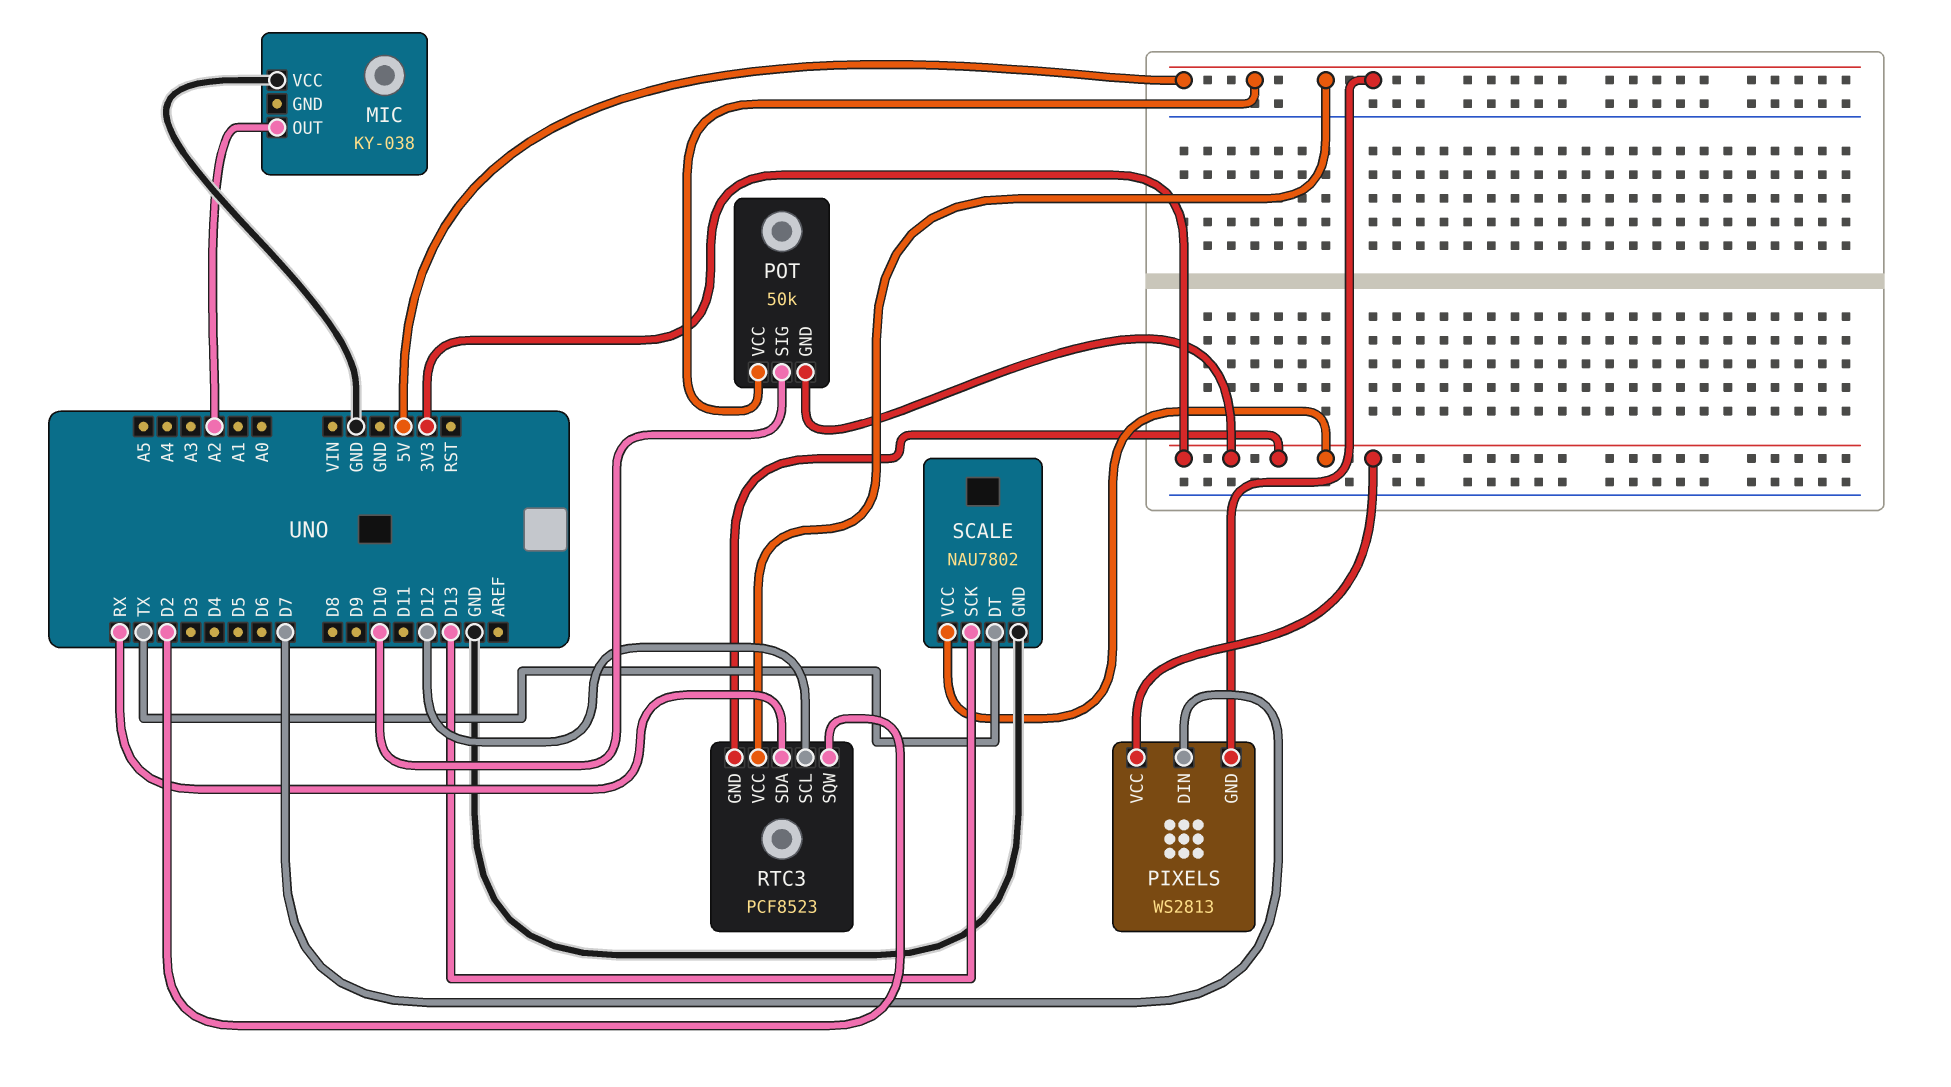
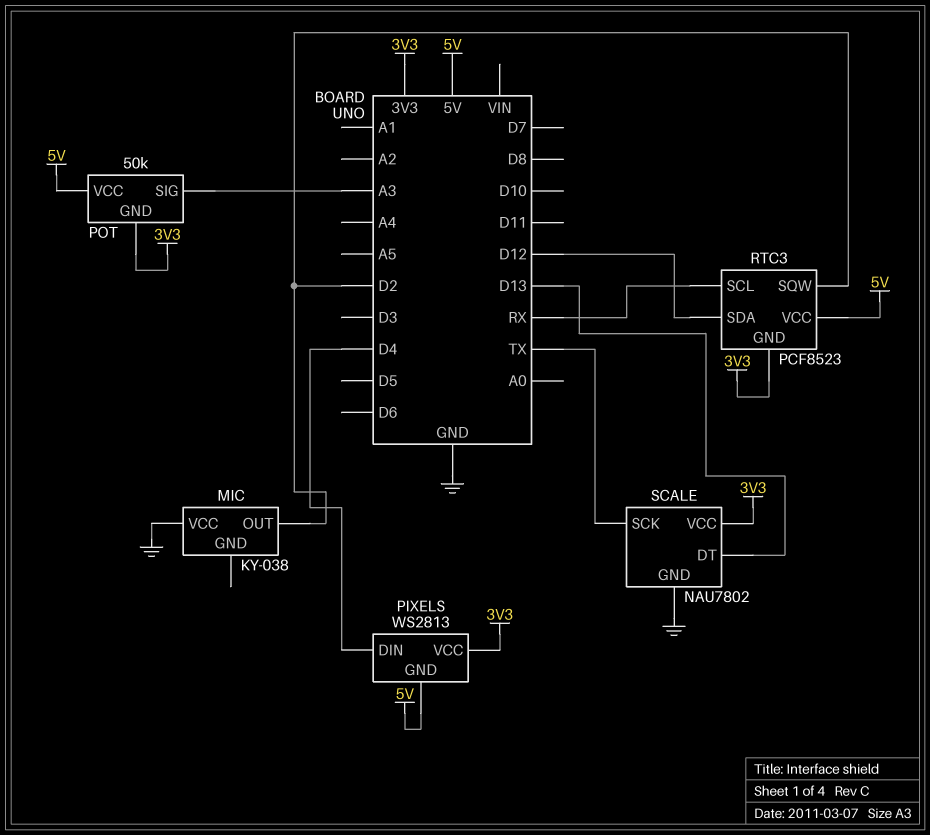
MIC pin OUT: A2 -> D2
PIXELS pin DIN: D7 -> D4
POT pin SIG: D10 -> A3
RTC3 pin SCL: D12 -> RX
RTC3 pin SDA: RX -> D12
SCALE pin DT: TX -> D13
SCALE pin SCK: D13 -> TX

